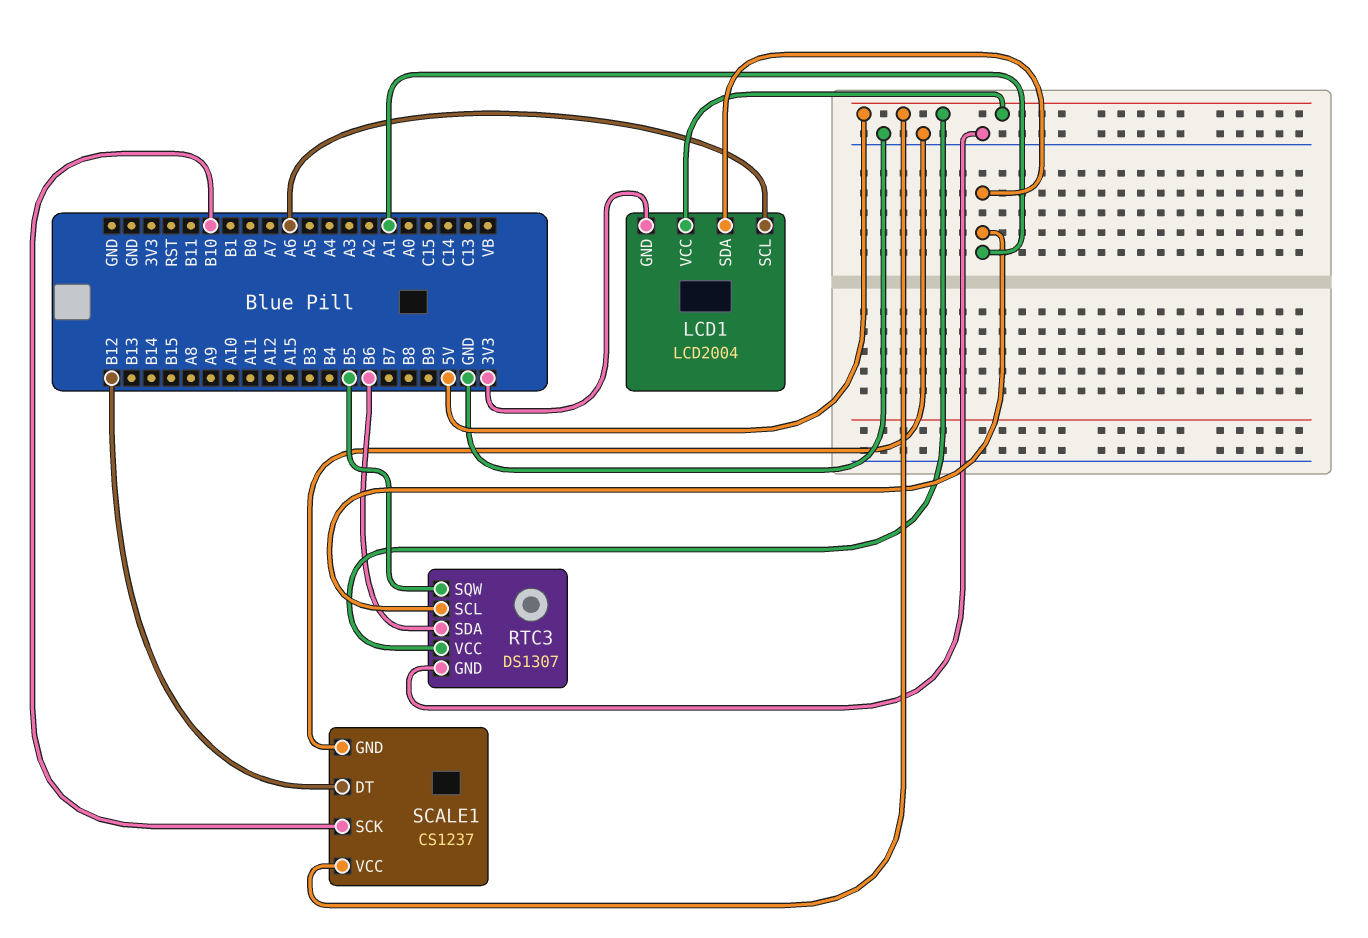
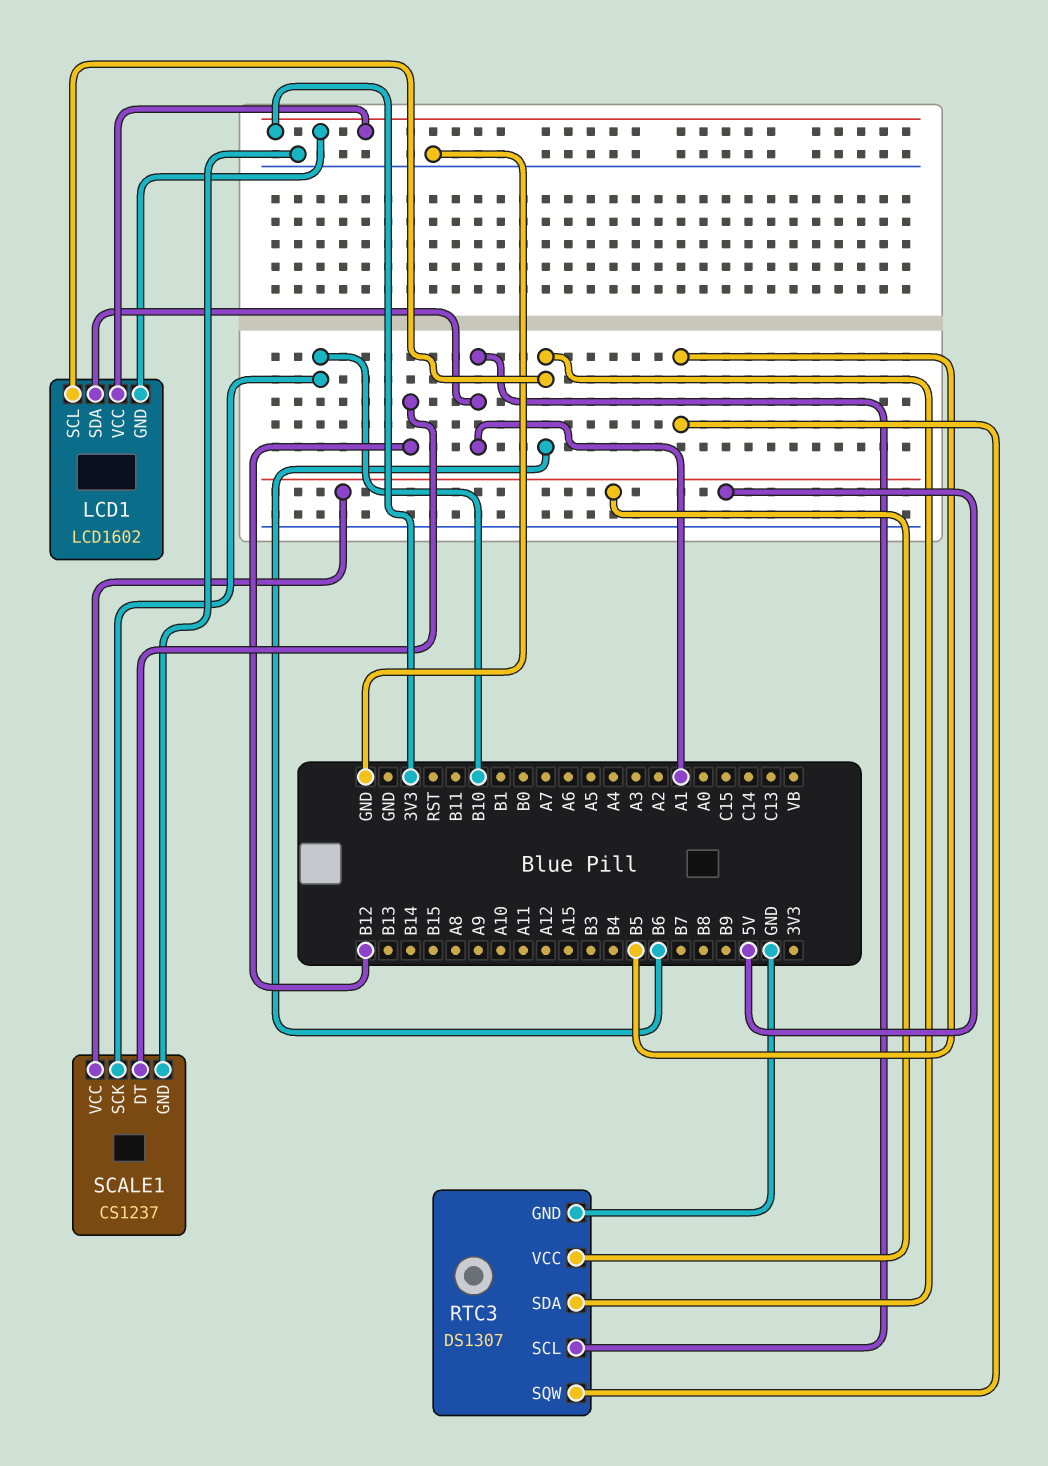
LCD1: LCD2004 -> LCD1602
LCD1 pin SCL: A6 -> B6
LCD1 pin VCC: 5V -> 3V3

